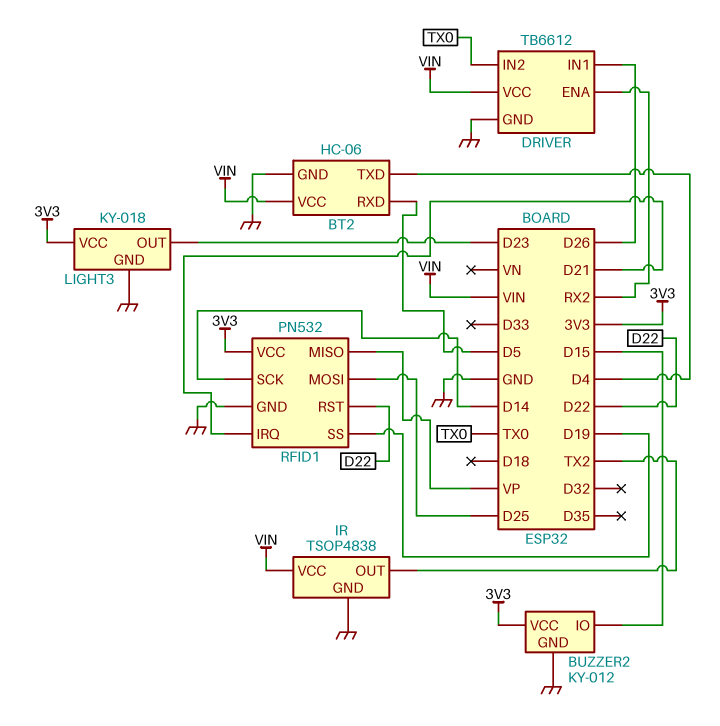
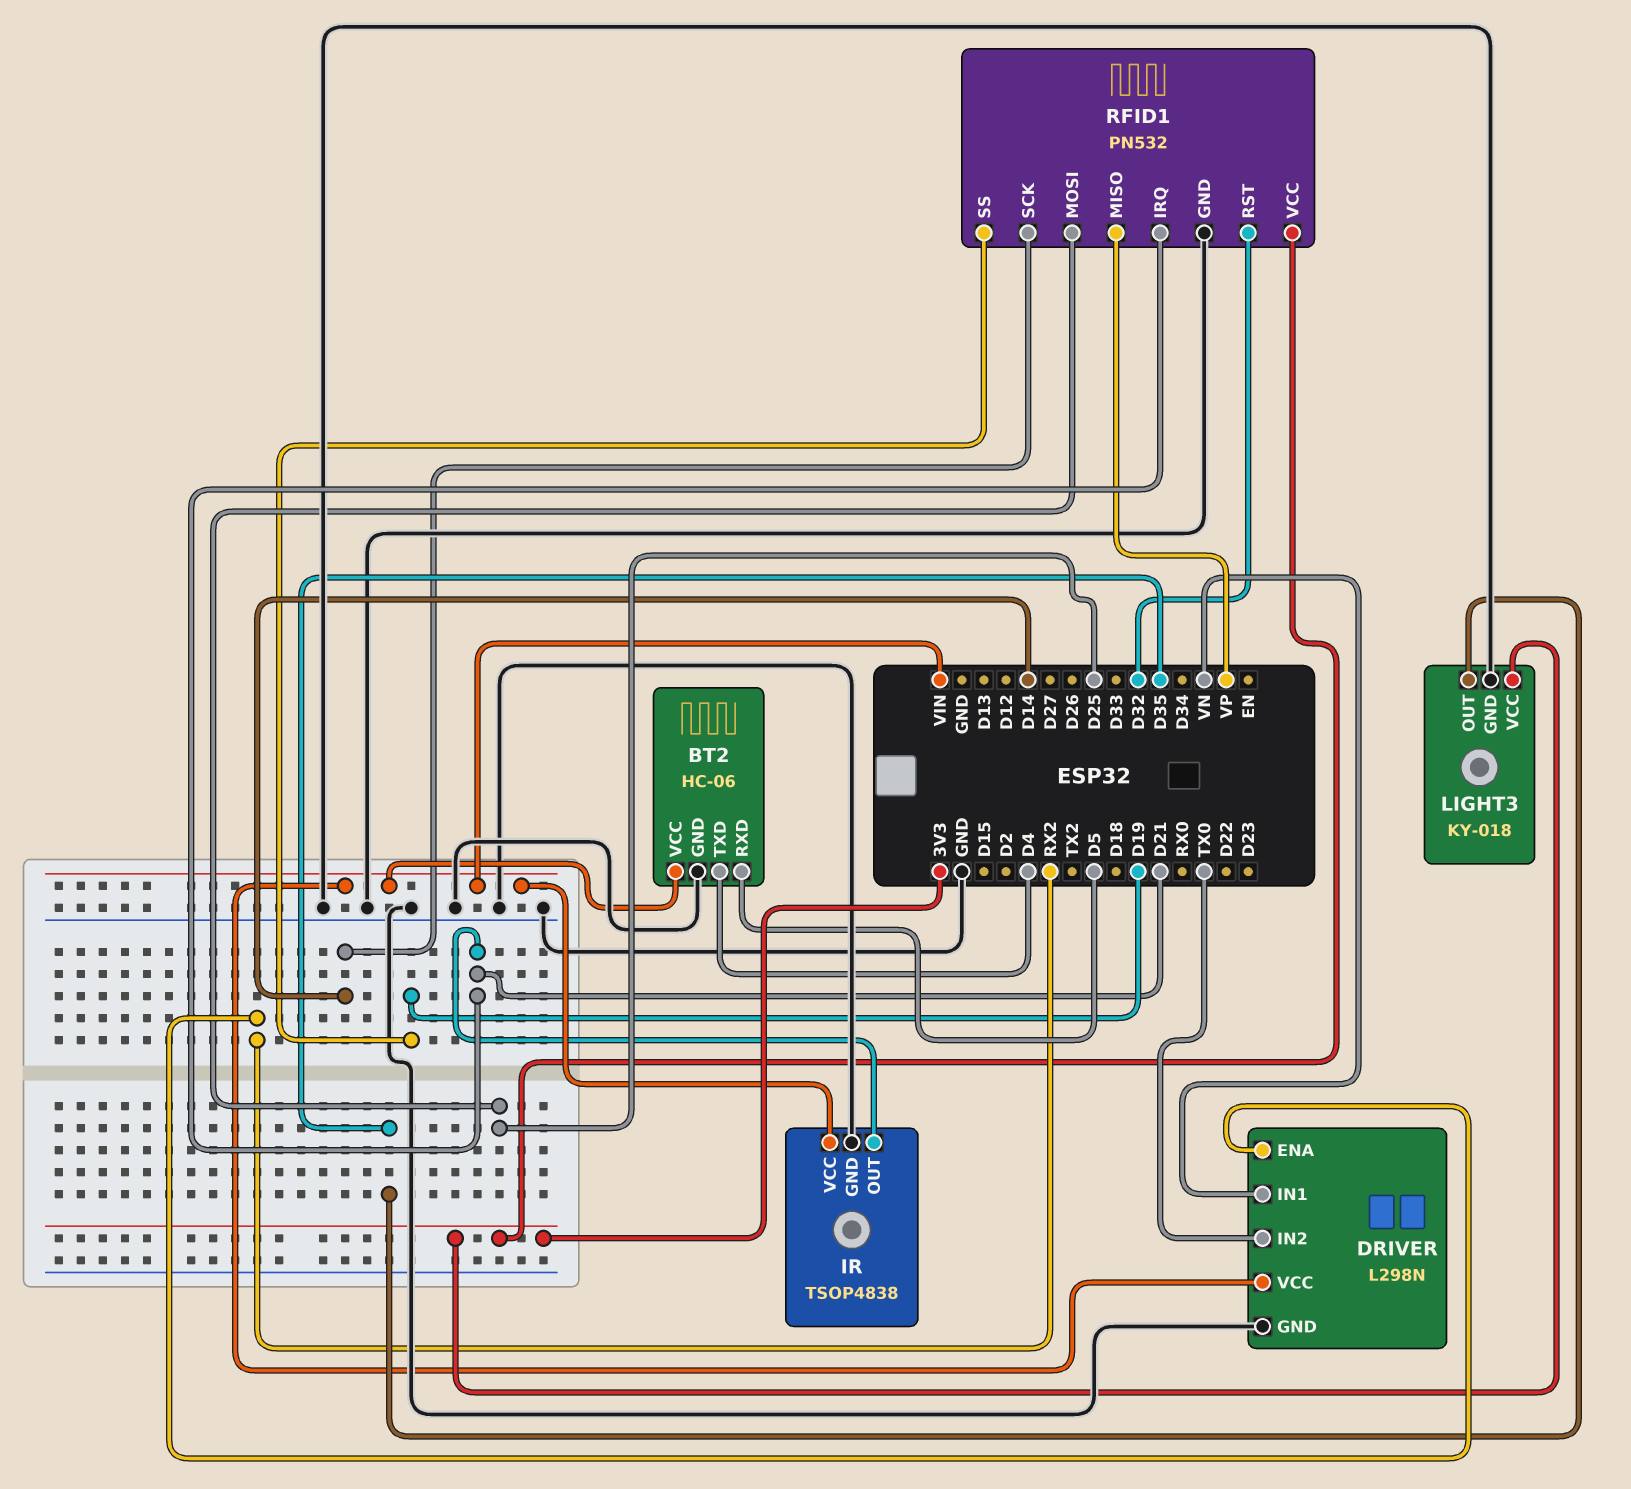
BUZZER2: KY-012 -> none
BUZZER2 pin GND: GND -> none
BUZZER2 pin IO: D15 -> none
BUZZER2 pin VCC: 3V3 -> none
DRIVER: TB6612 -> L298N
DRIVER pin IN1: D26 -> VN
IR pin OUT: TX2 -> D21
LIGHT3 pin OUT: D23 -> D35
RFID1 pin RST: D22 -> D32

